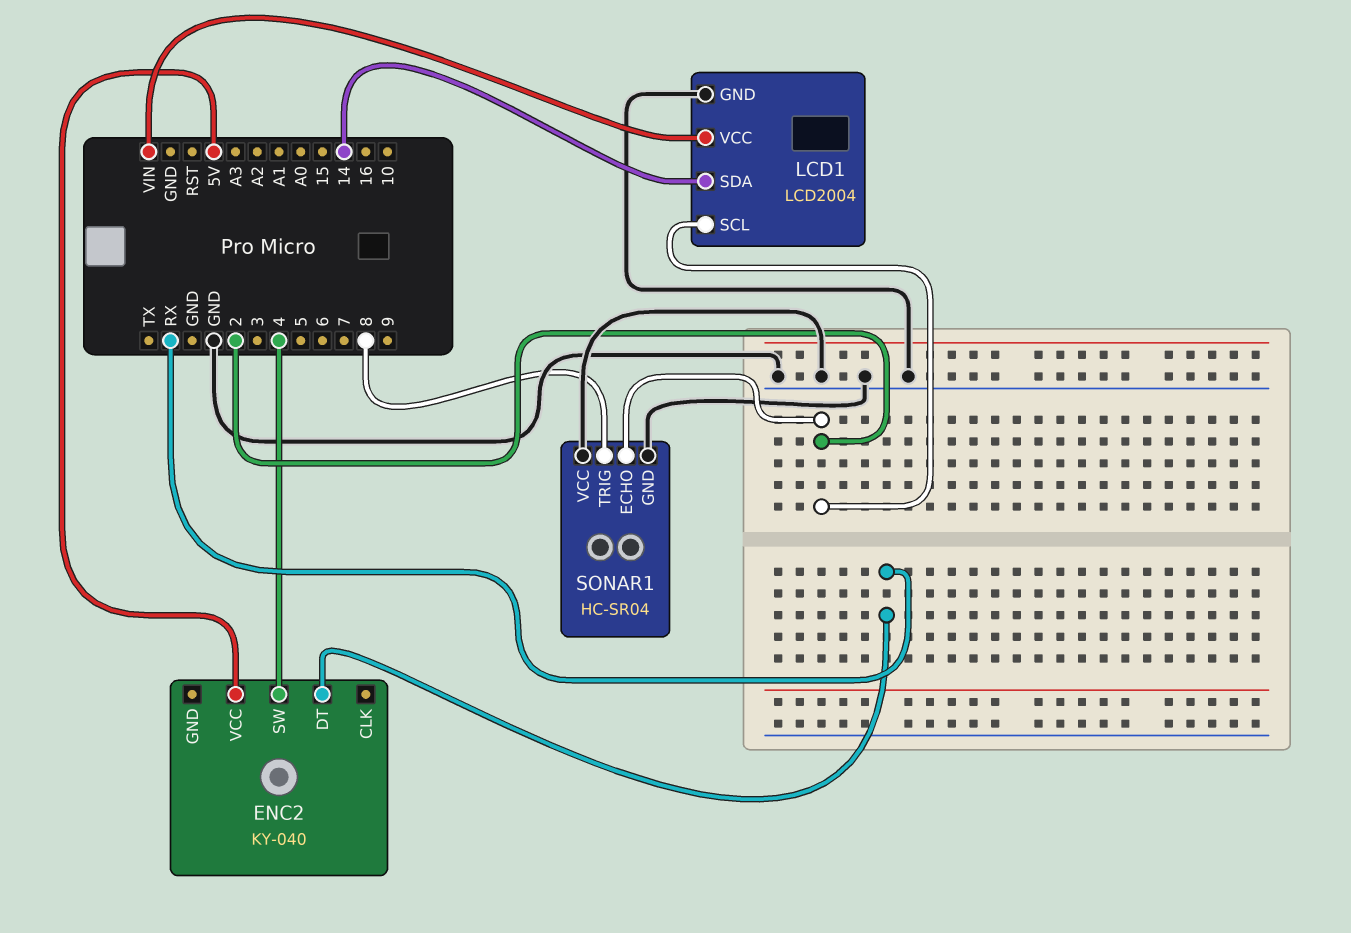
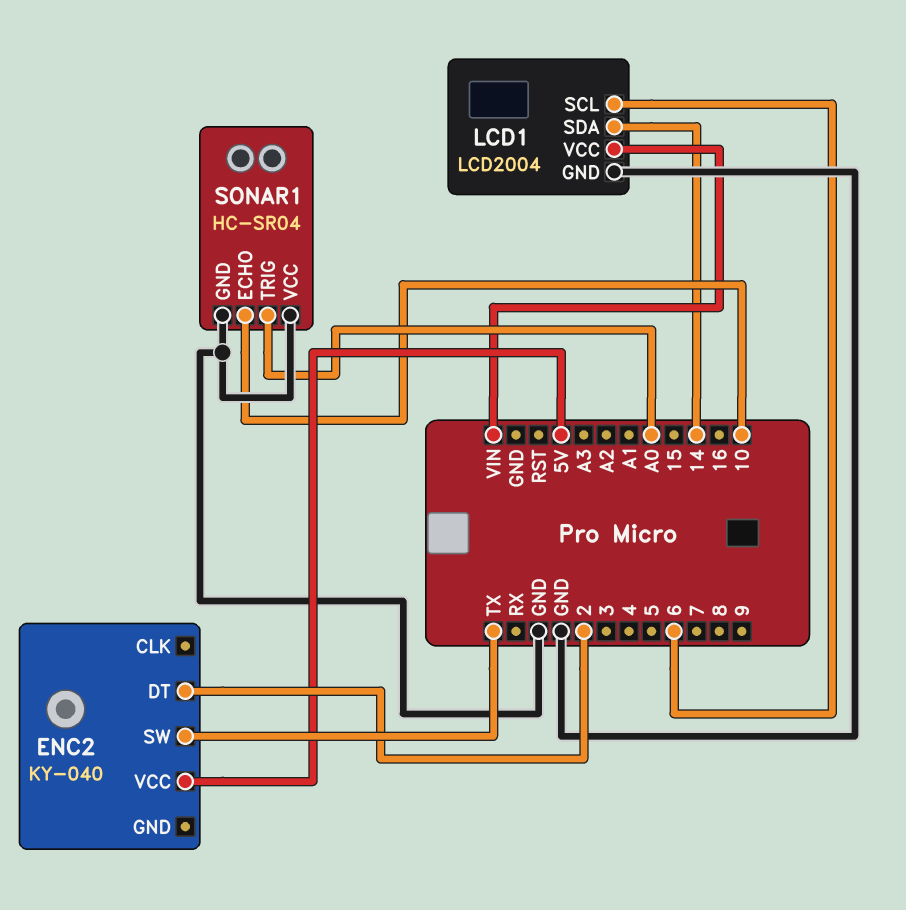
ENC2 pin DT: RX -> 2
ENC2 pin SW: 4 -> TX
LCD1 pin SCL: 2 -> 6
SONAR1 pin ECHO: 2 -> 10
SONAR1 pin TRIG: 8 -> A0

